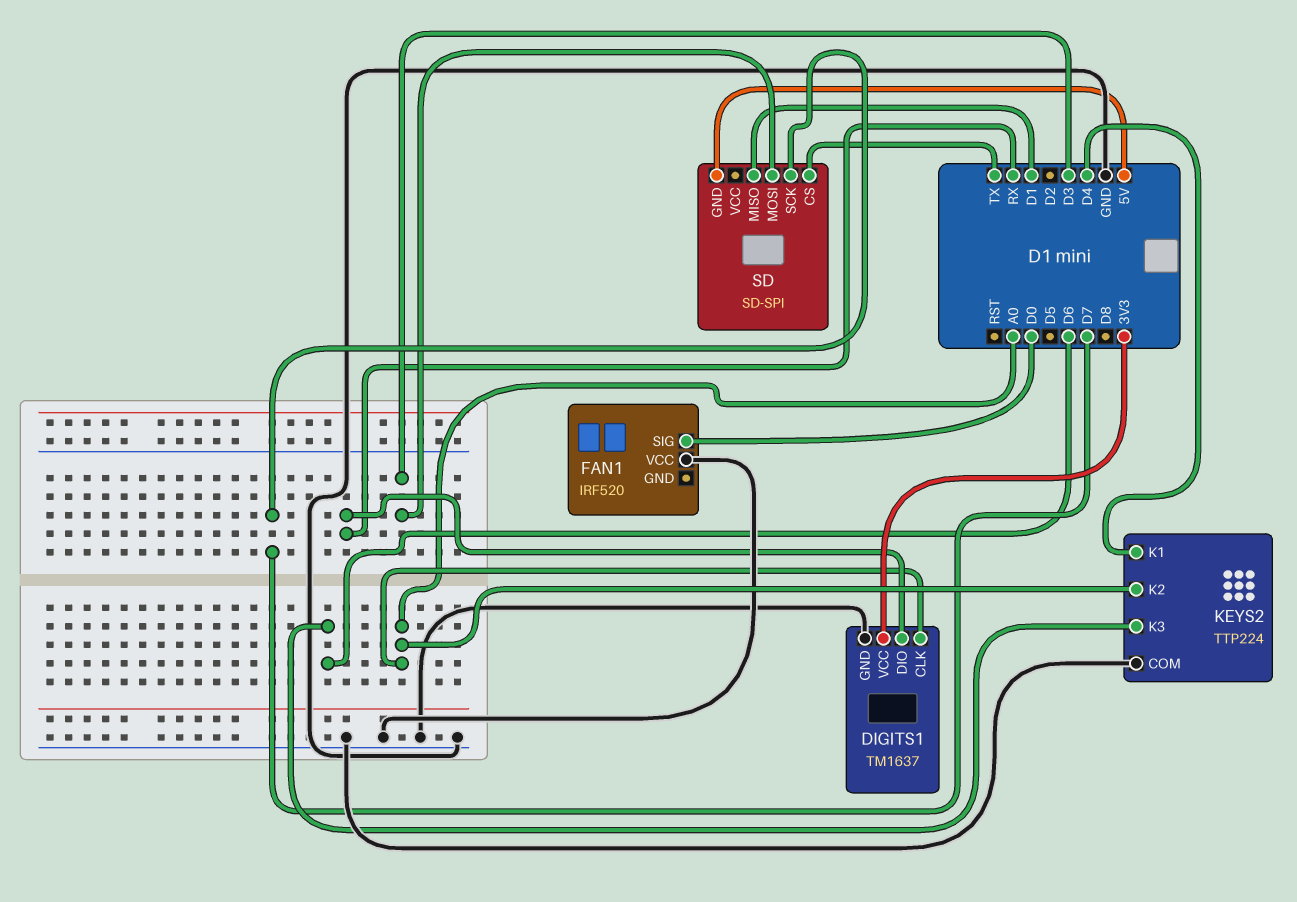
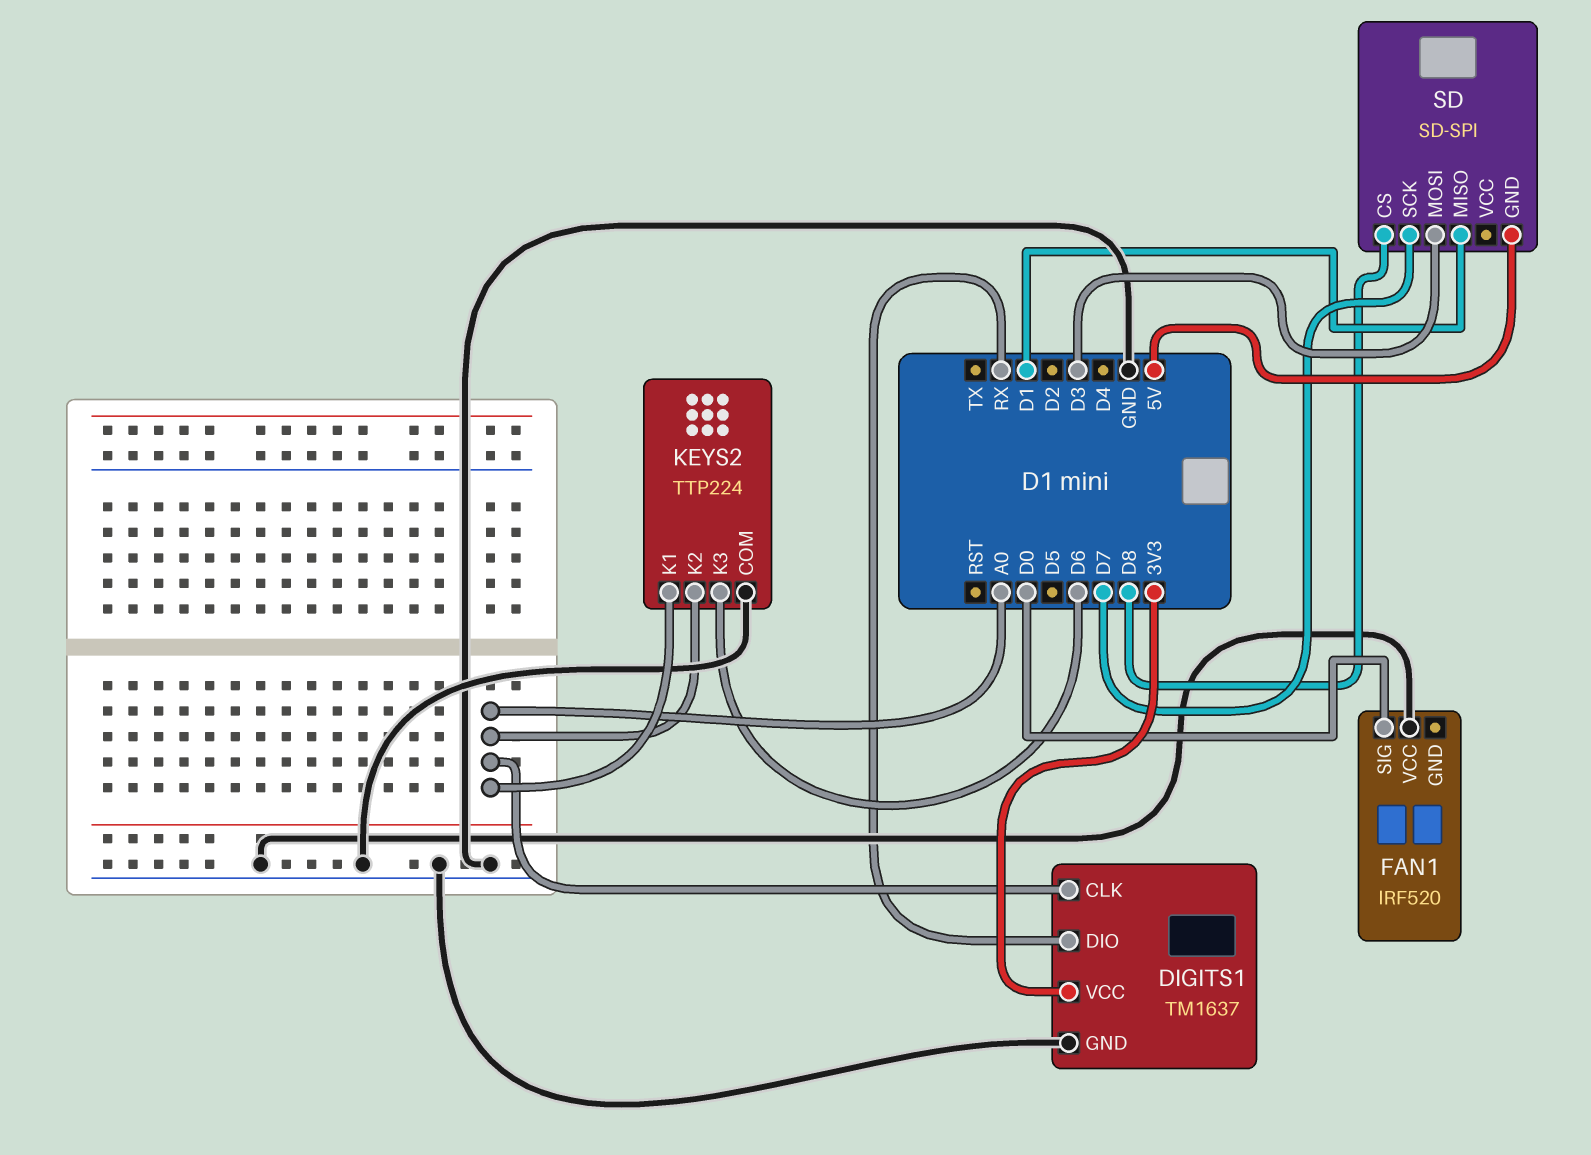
KEYS2 pin K1: D4 -> A0
SD pin CS: TX -> D8

